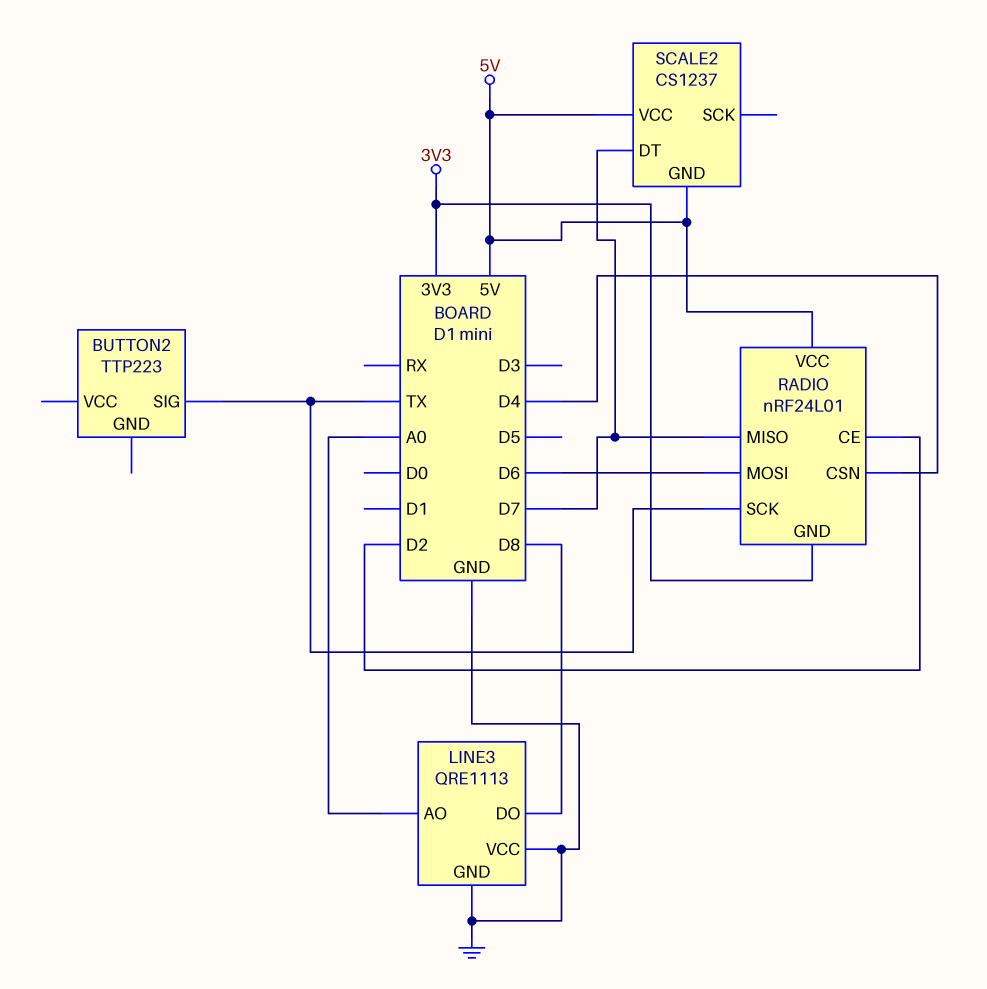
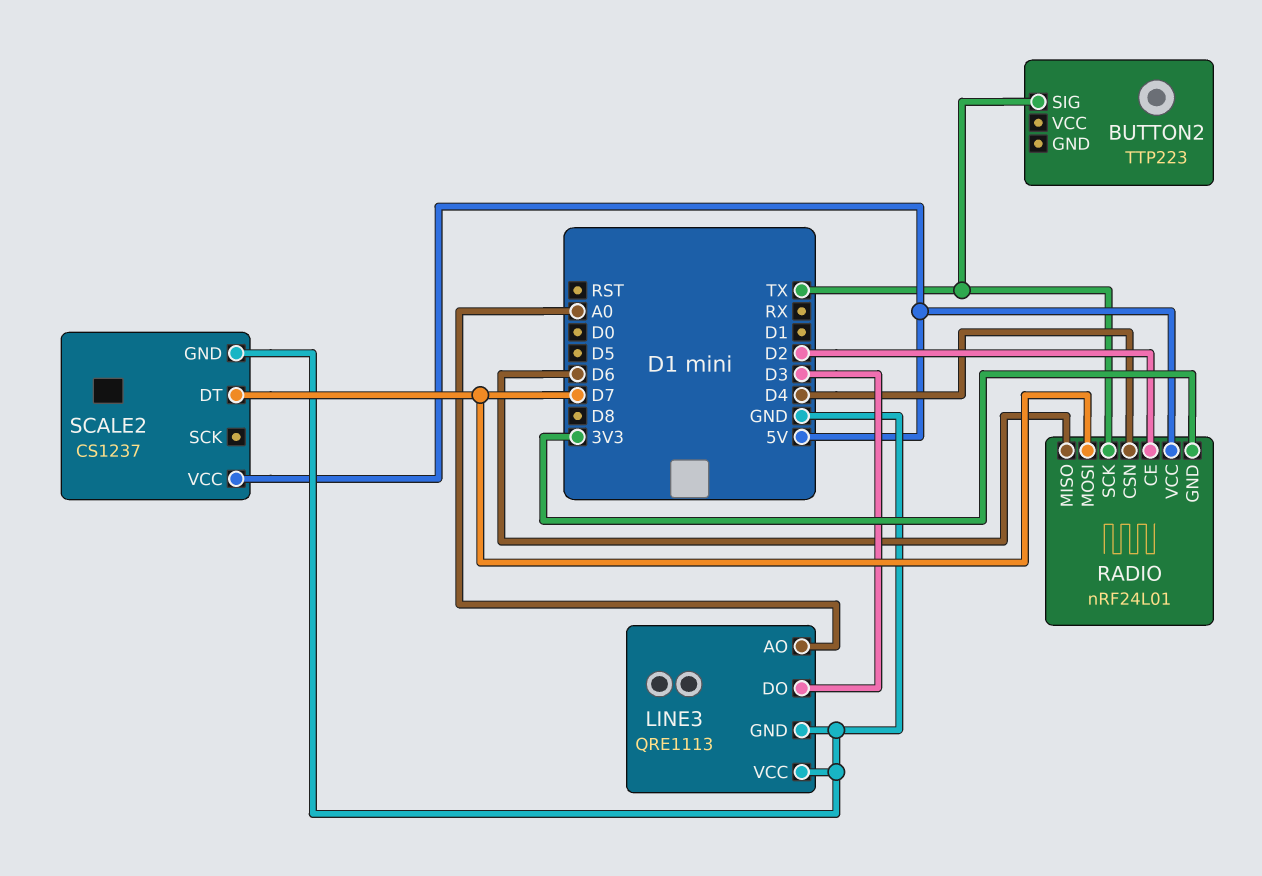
LINE3 pin DO: D8 -> D3
RADIO pin MISO: D7 -> D6
RADIO pin MOSI: D6 -> D7
SCALE2 pin GND: 5V -> GND

